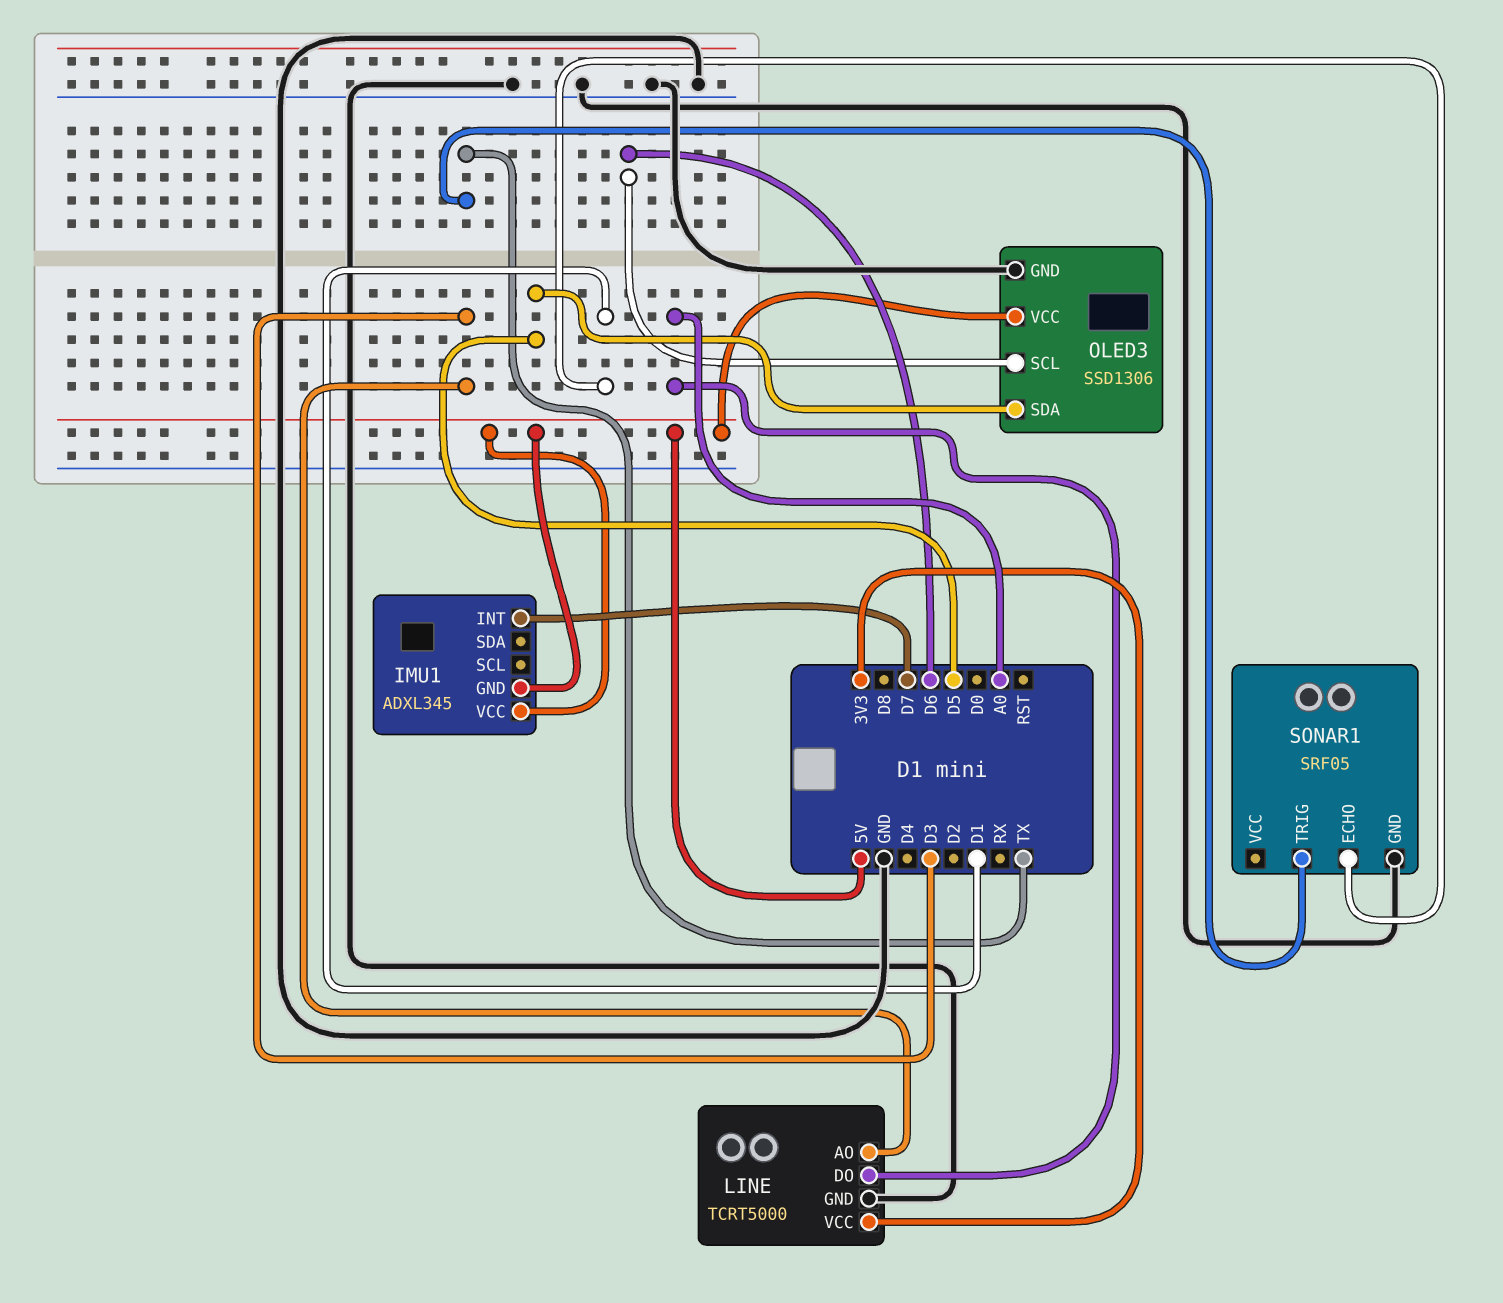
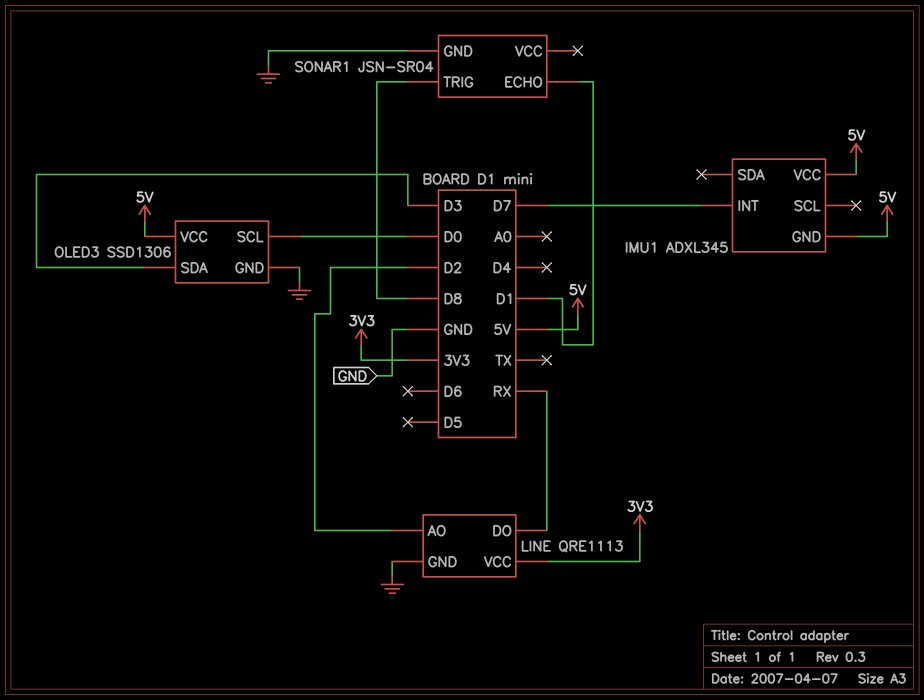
LINE: TCRT5000 -> QRE1113
LINE pin AO: D3 -> D2
LINE pin DO: A0 -> RX
OLED3 pin SCL: D6 -> D0
OLED3 pin SDA: D5 -> D3
SONAR1: SRF05 -> JSN-SR04
SONAR1 pin TRIG: TX -> D8

